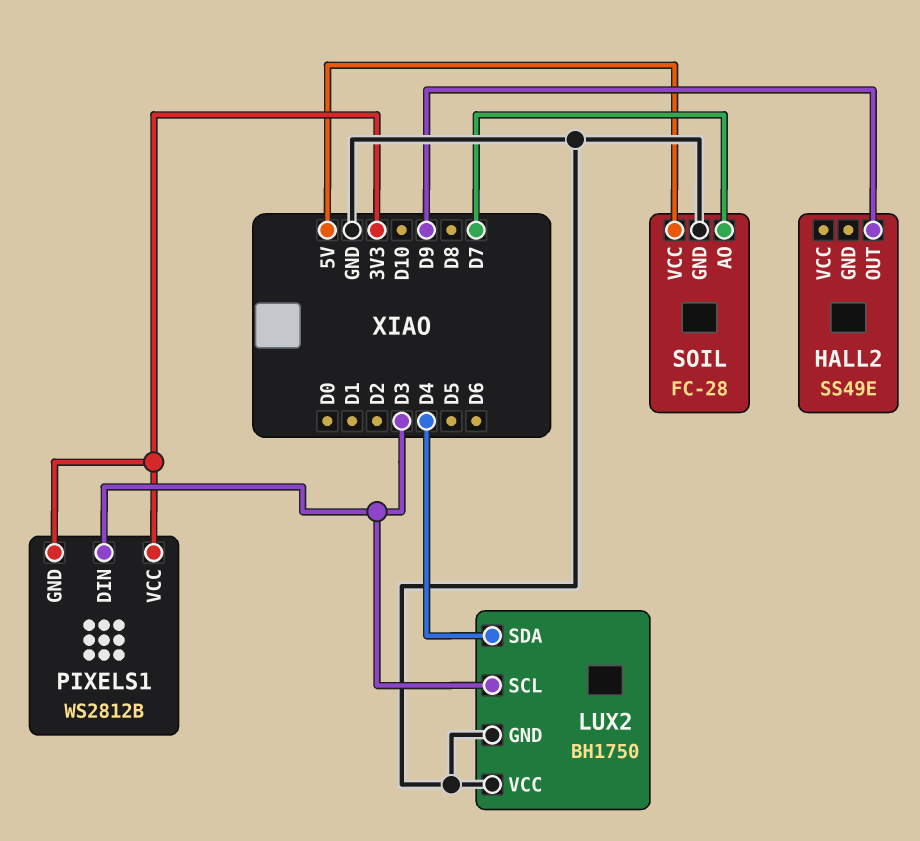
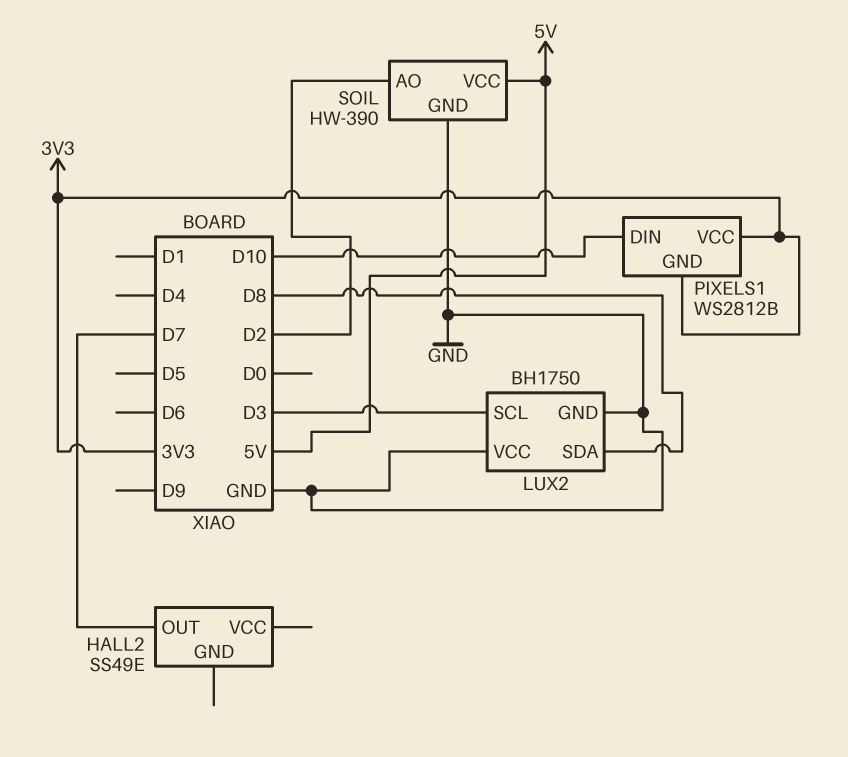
HALL2 pin OUT: D9 -> D7
LUX2 pin SDA: D4 -> D8
PIXELS1 pin DIN: D3 -> D10
SOIL: FC-28 -> HW-390
SOIL pin AO: D7 -> D2

